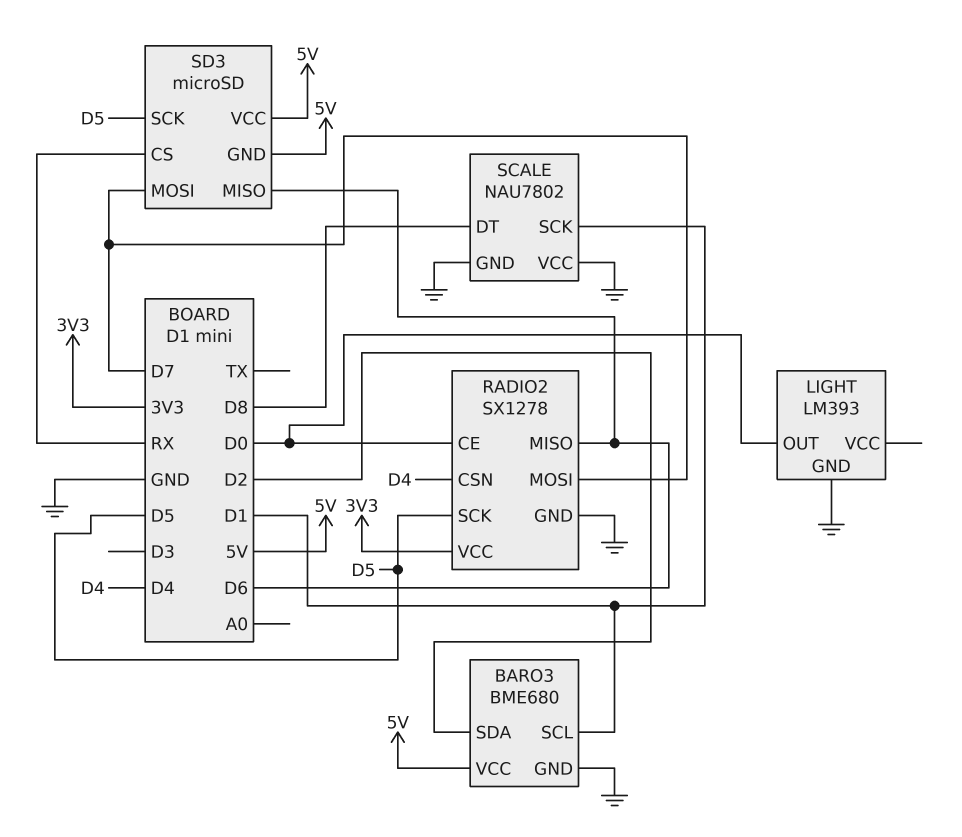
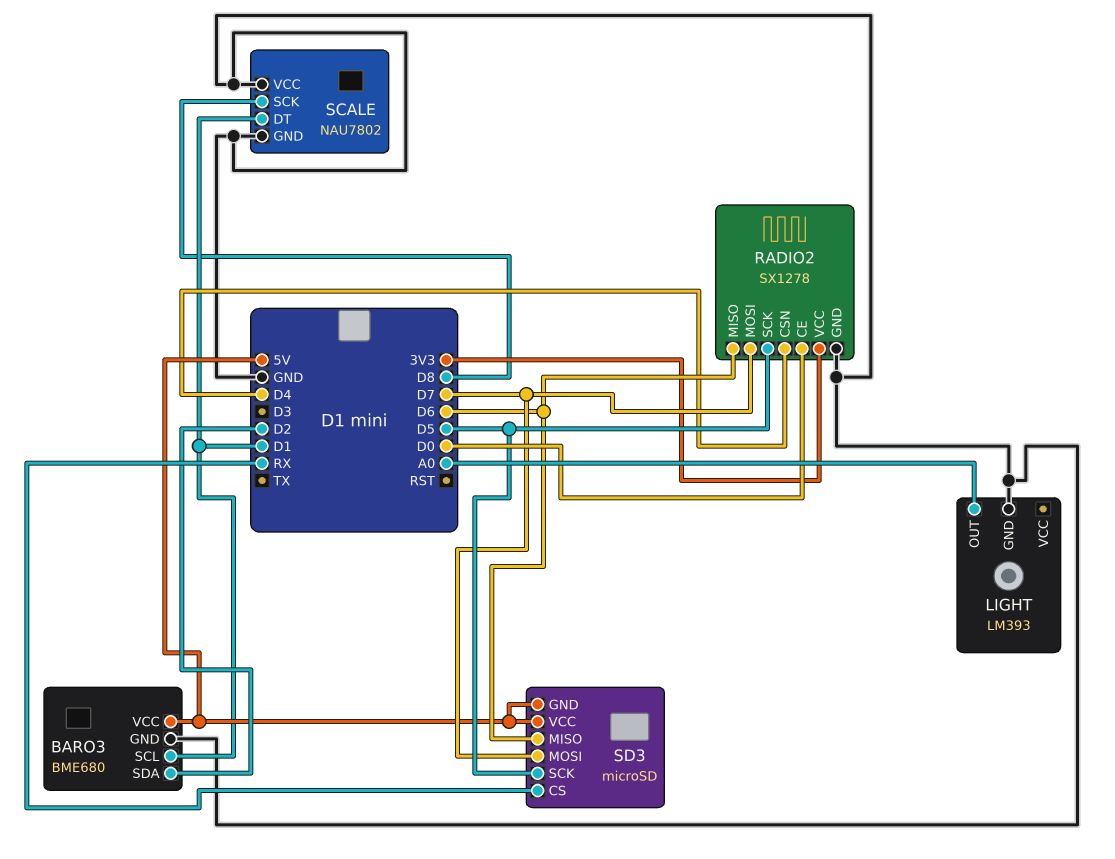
LIGHT pin OUT: D0 -> A0
SCALE pin DT: D8 -> D1
SCALE pin SCK: D1 -> D8

